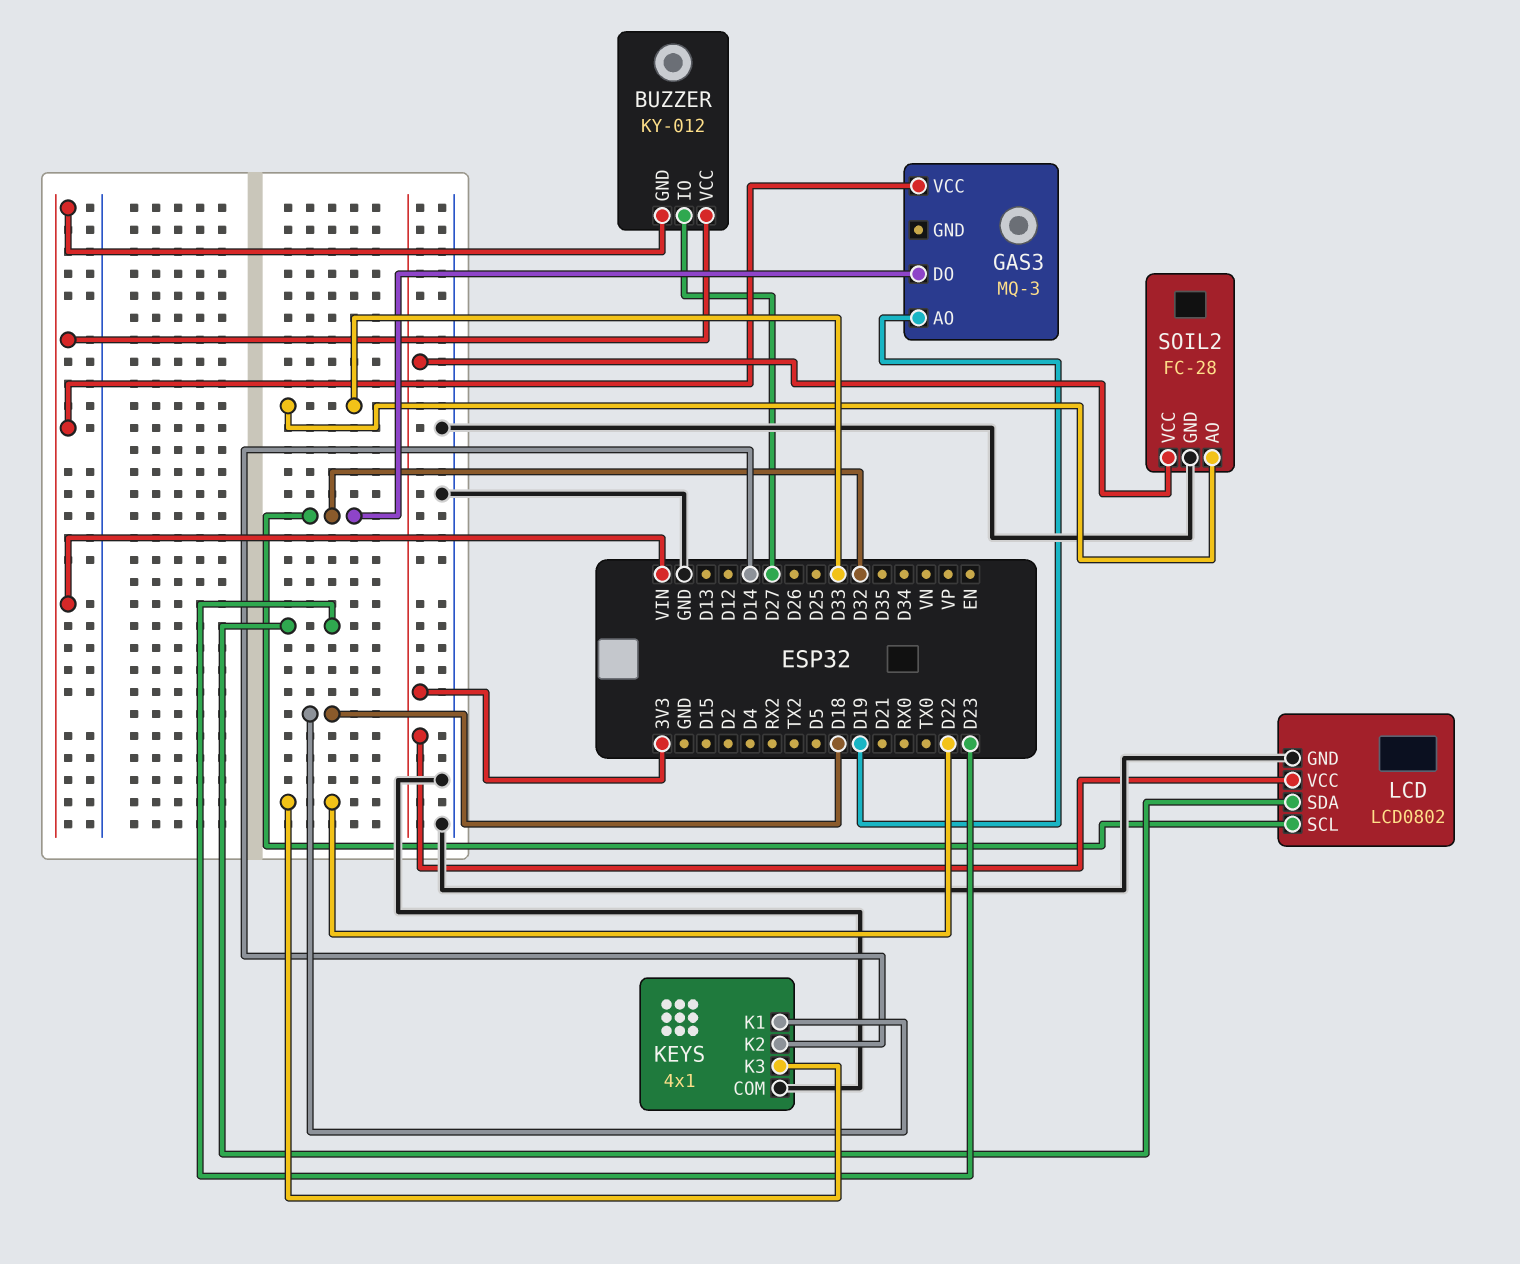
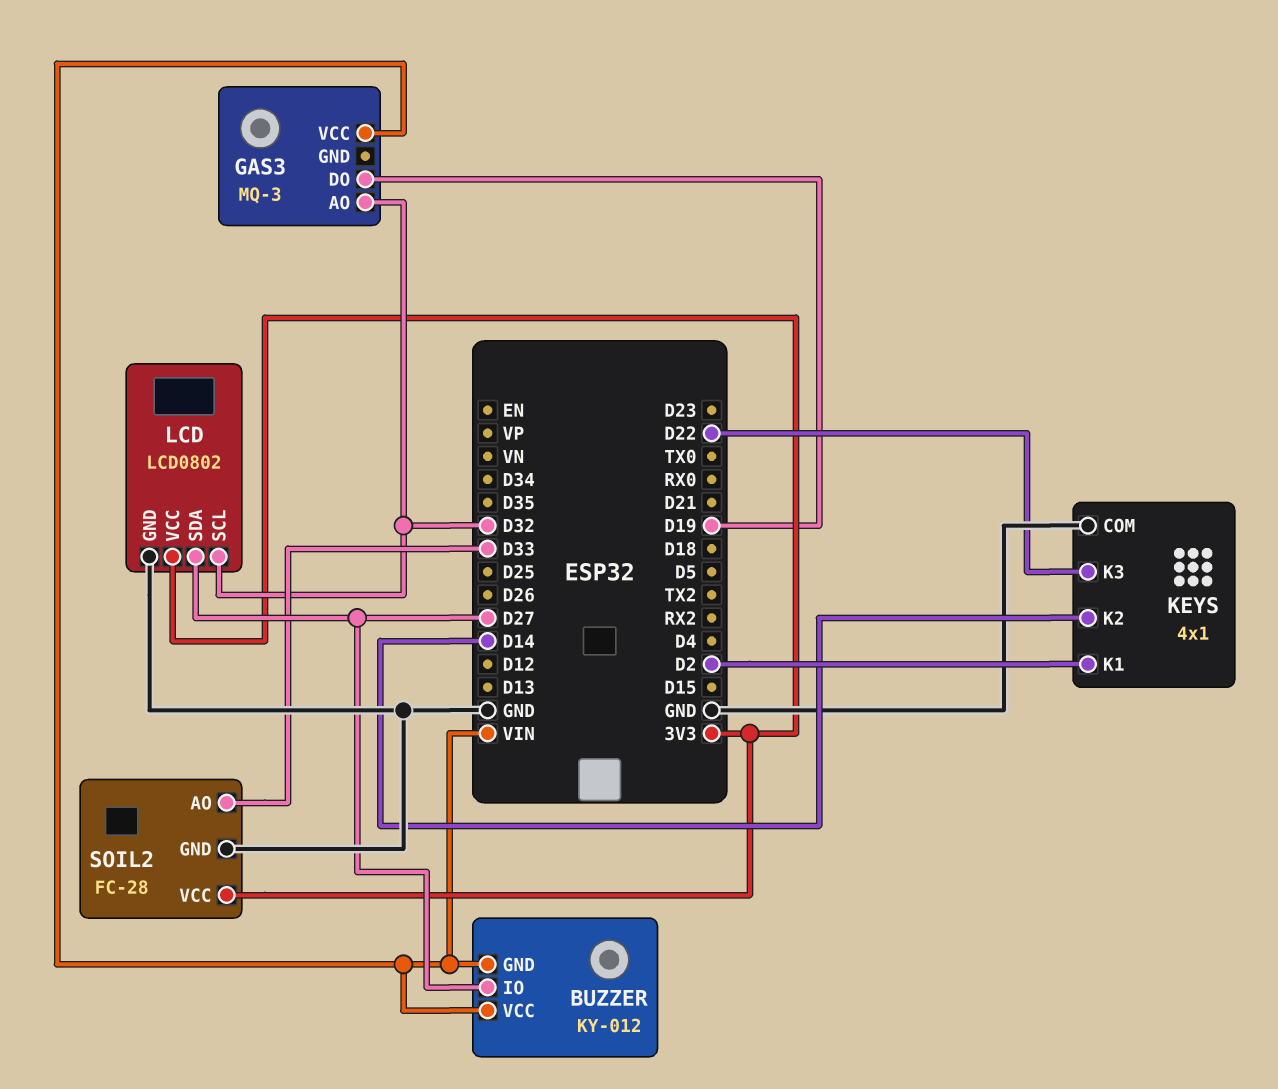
GAS3 pin AO: D19 -> D32
GAS3 pin DO: D32 -> D19
KEYS pin K1: D18 -> D2
LCD pin SDA: D23 -> D27

